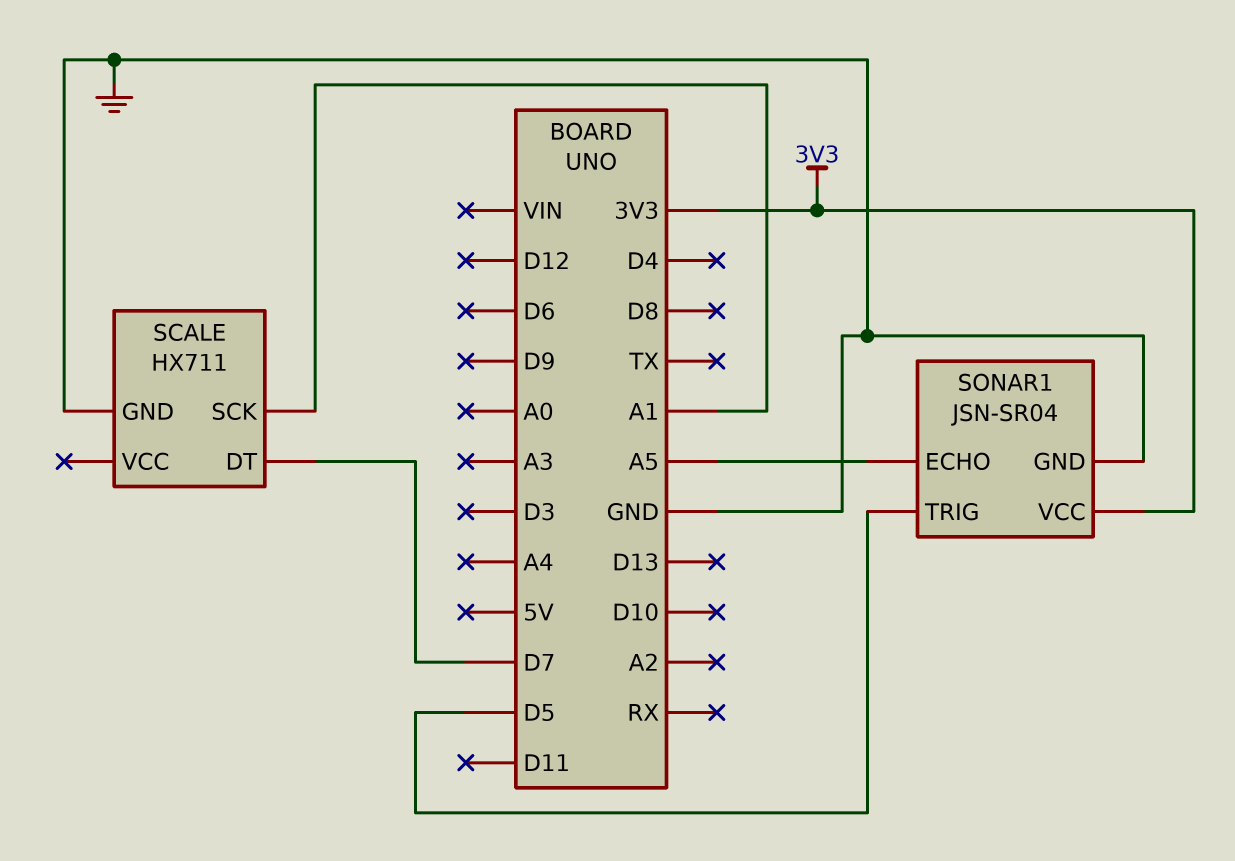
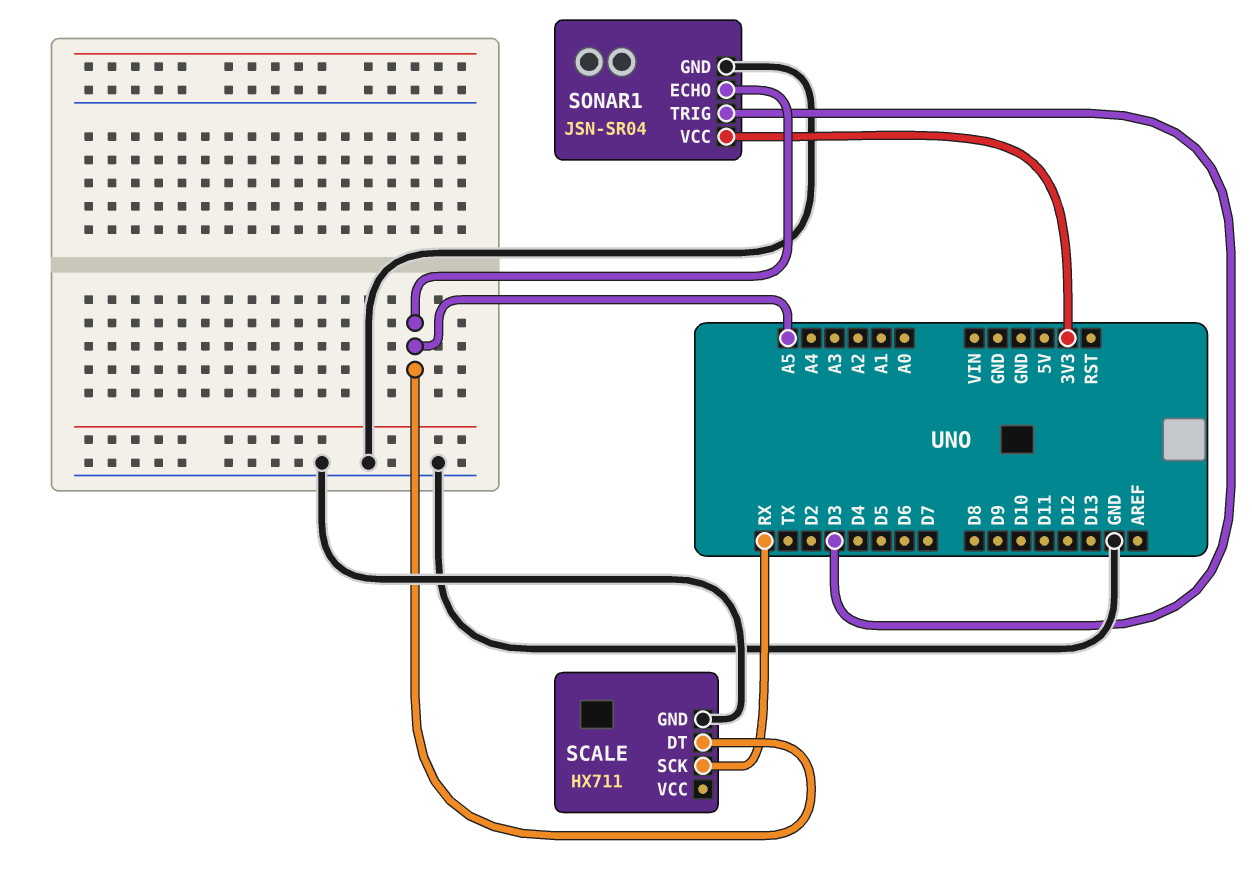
SCALE pin DT: D7 -> A5
SCALE pin SCK: A1 -> RX
SONAR1 pin TRIG: D5 -> D3

